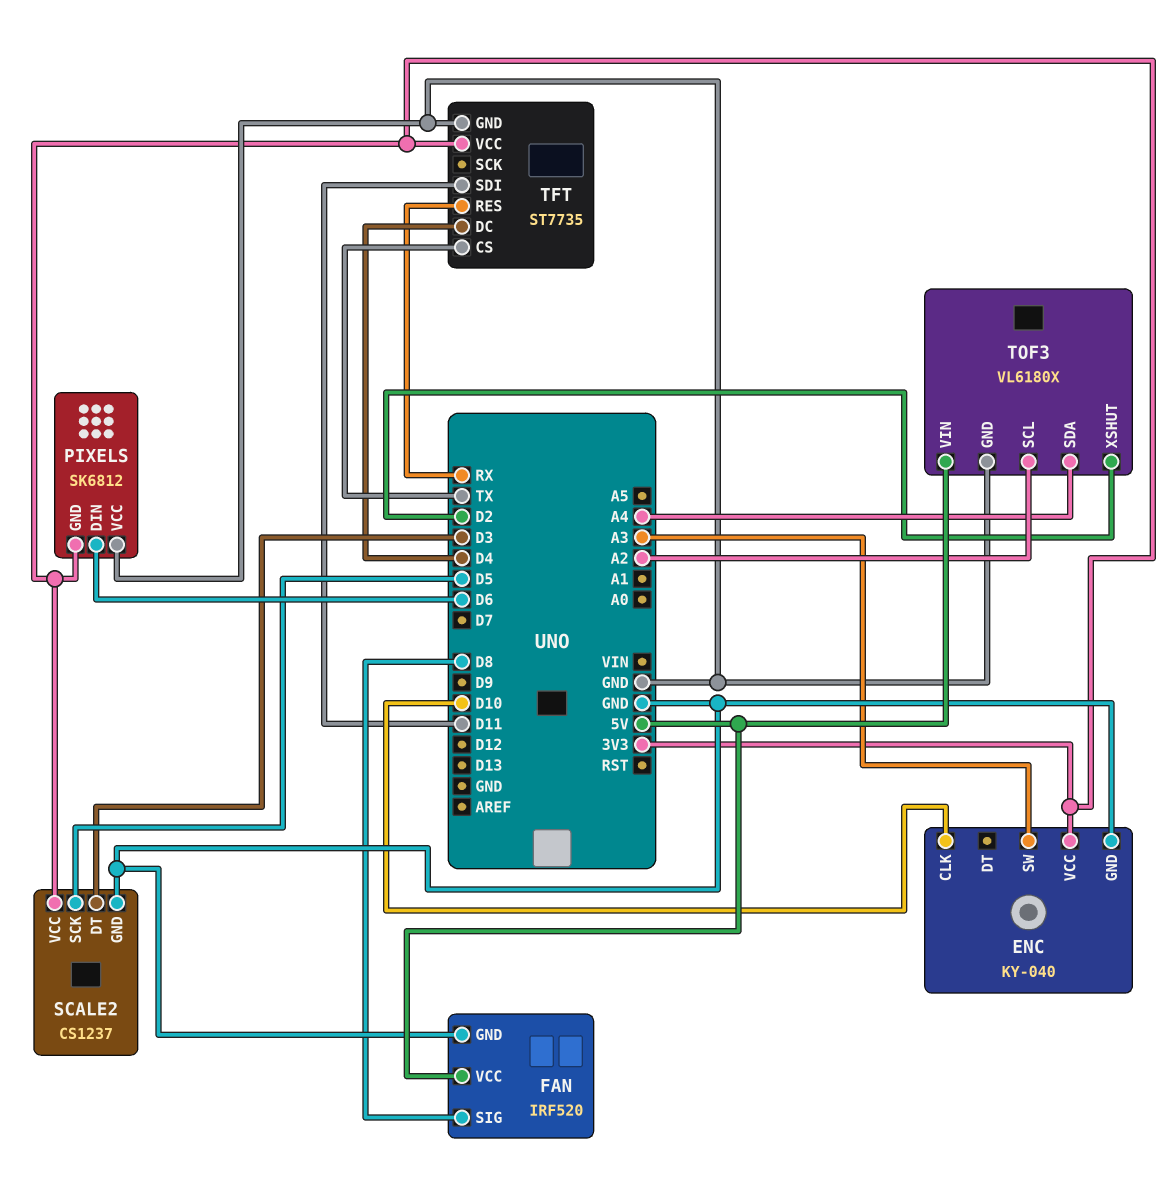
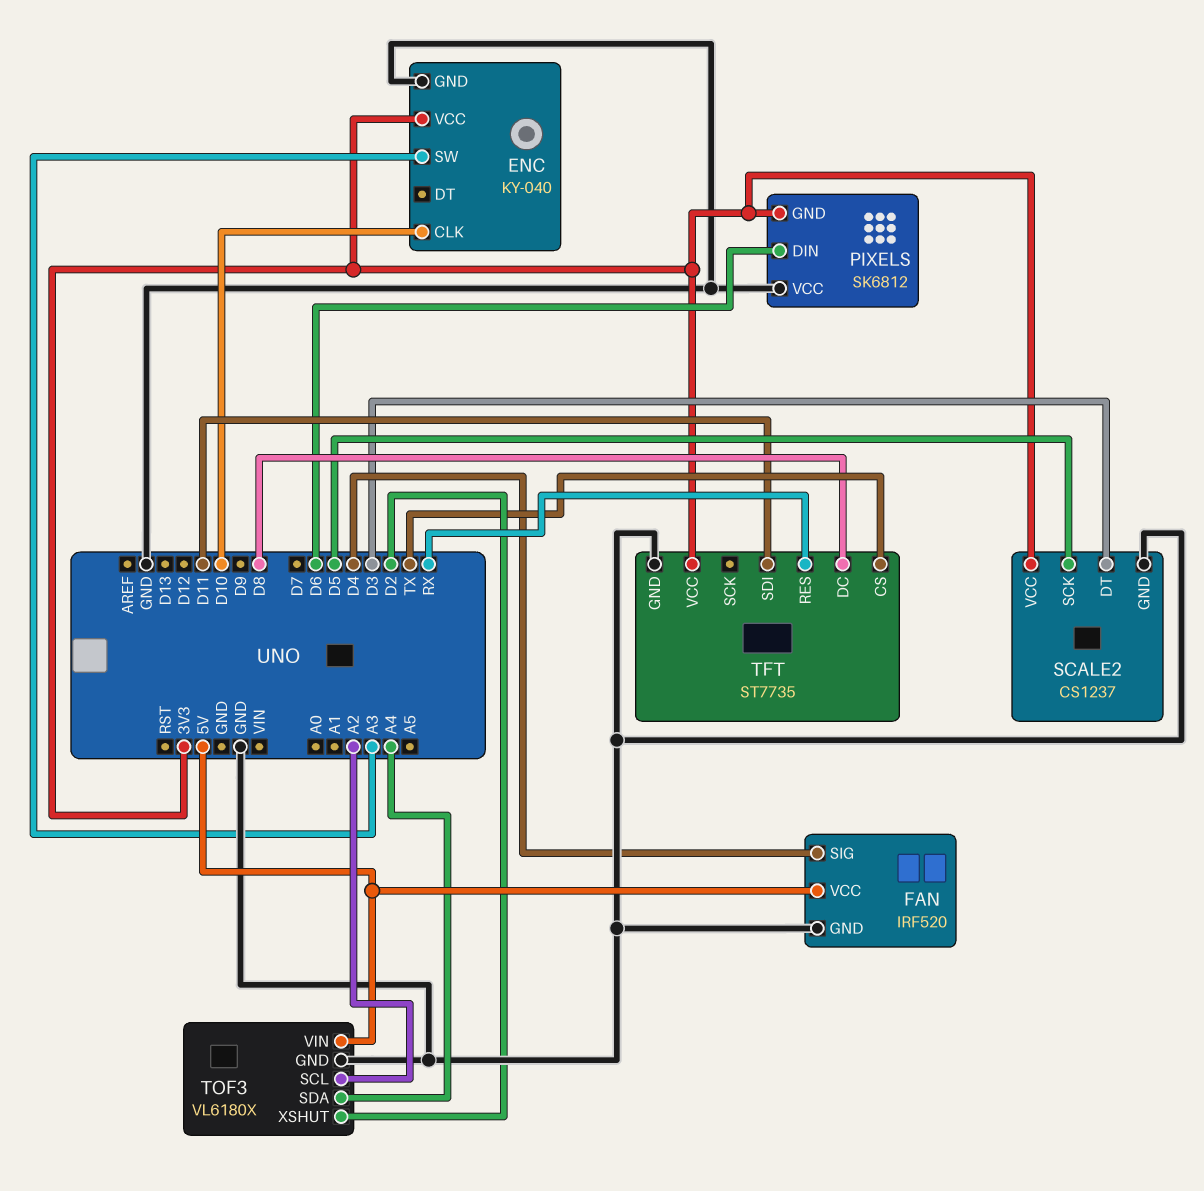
FAN pin SIG: D8 -> D4
TFT pin DC: D4 -> D8

